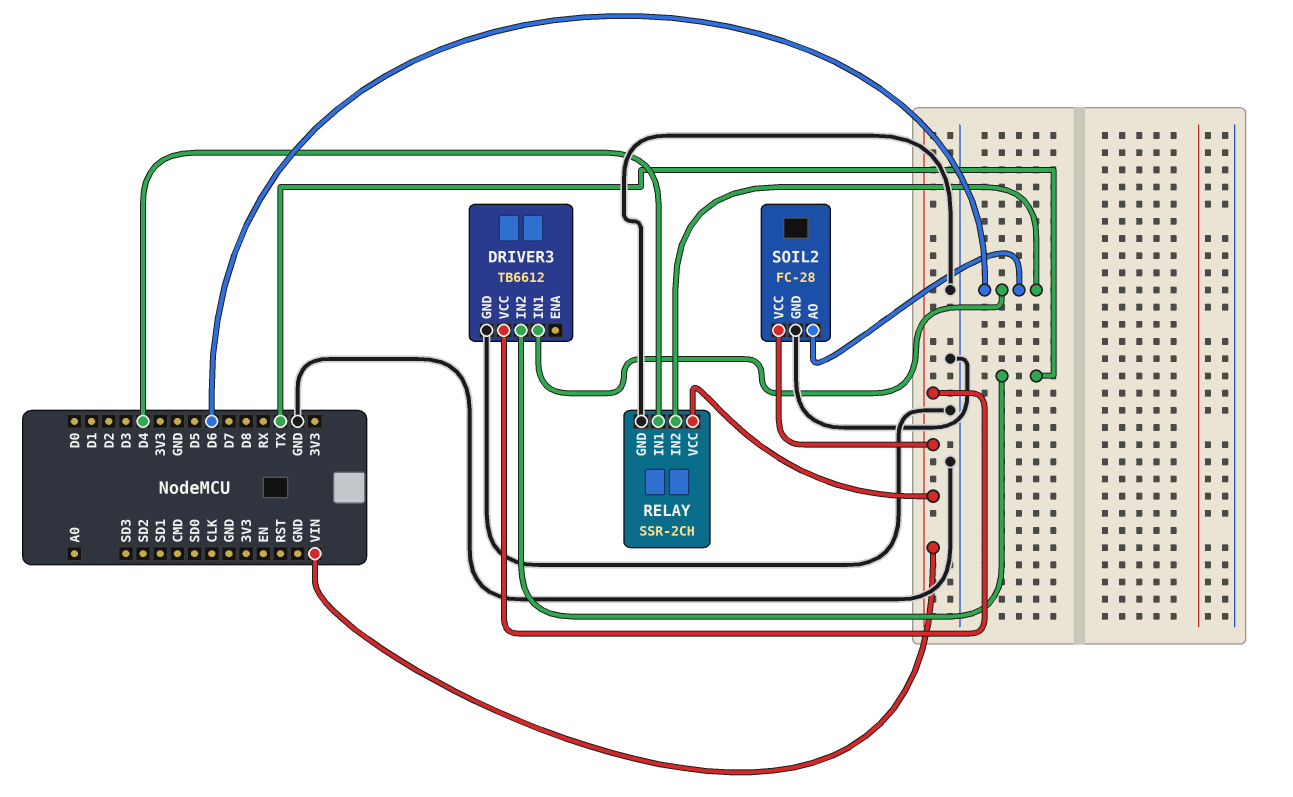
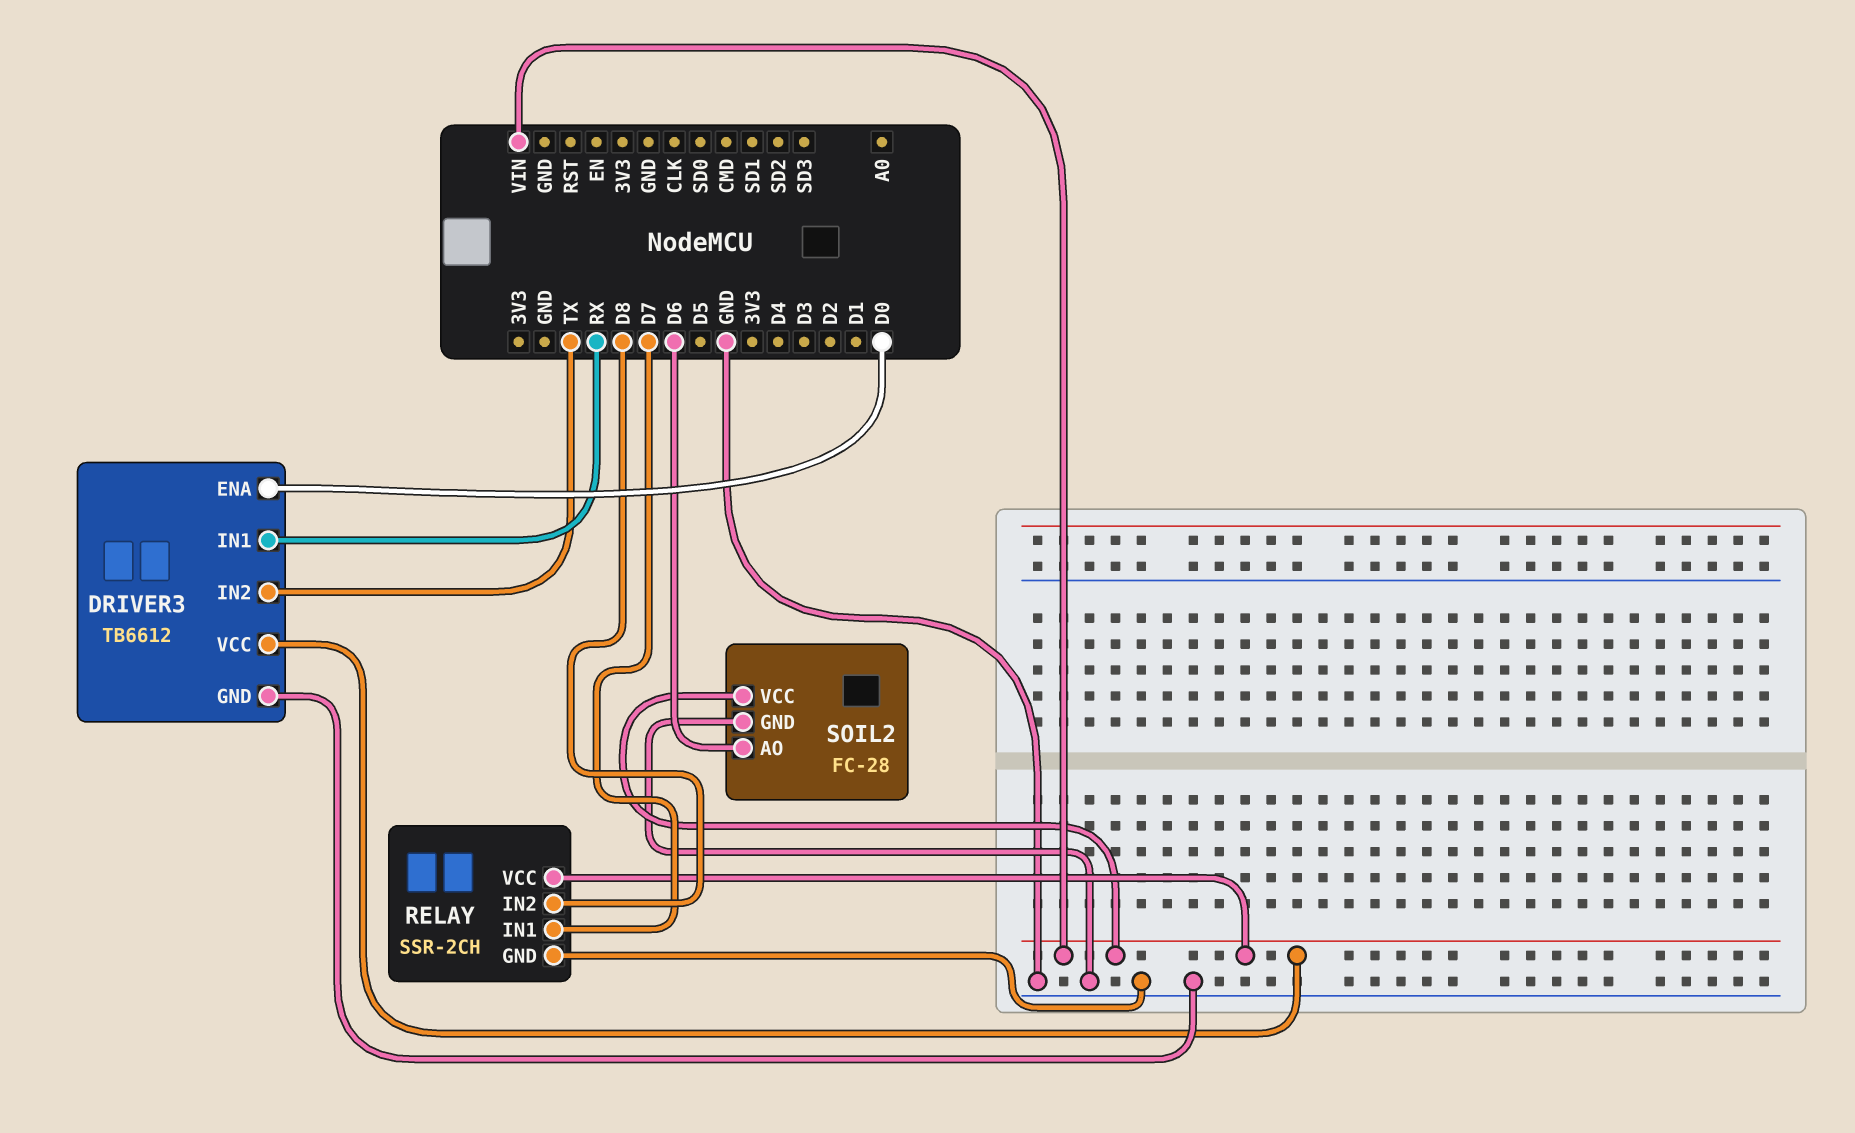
DRIVER3 pin ENA: none -> D0
DRIVER3 pin IN1: D6 -> RX
RELAY pin IN1: D4 -> D7
RELAY pin IN2: D6 -> D8

